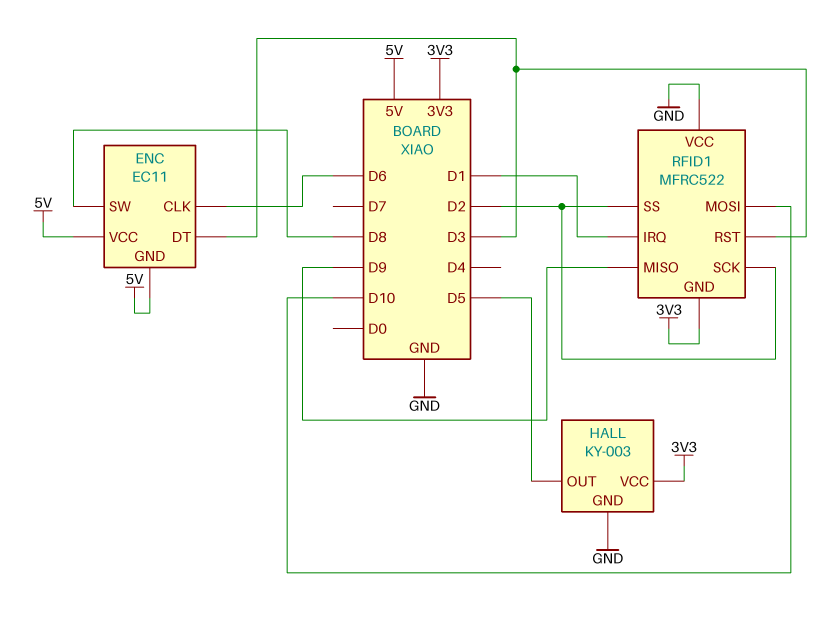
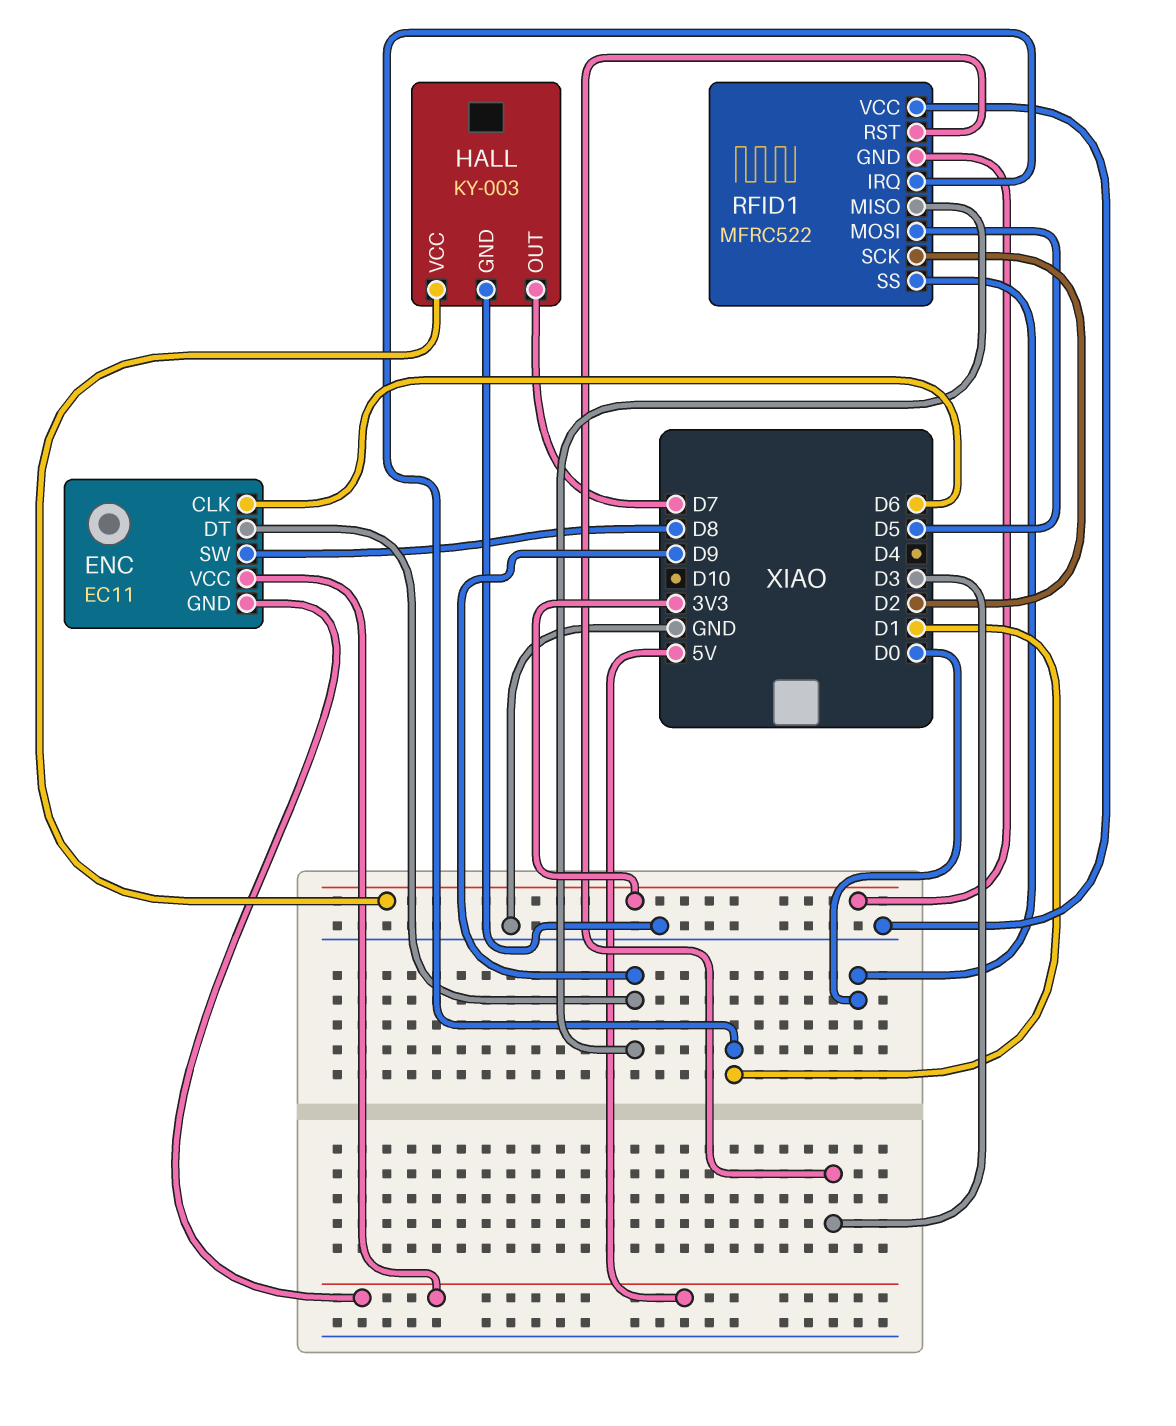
ENC pin DT: D3 -> D9
HALL pin OUT: D5 -> D7
RFID1 pin MOSI: D10 -> D5
RFID1 pin SS: D2 -> D0

